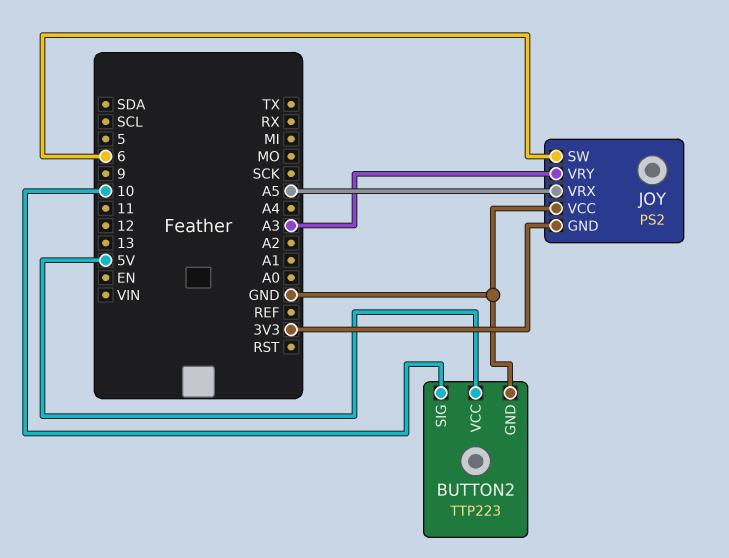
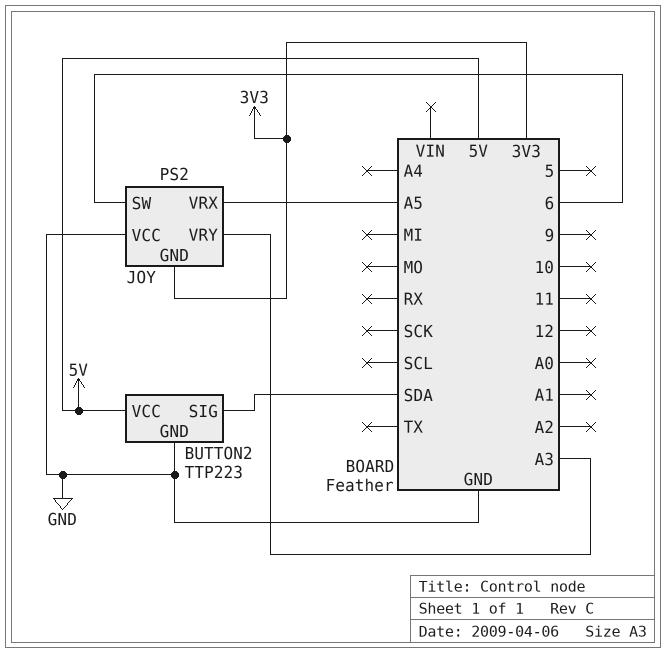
BUTTON2 pin SIG: 10 -> SDA

